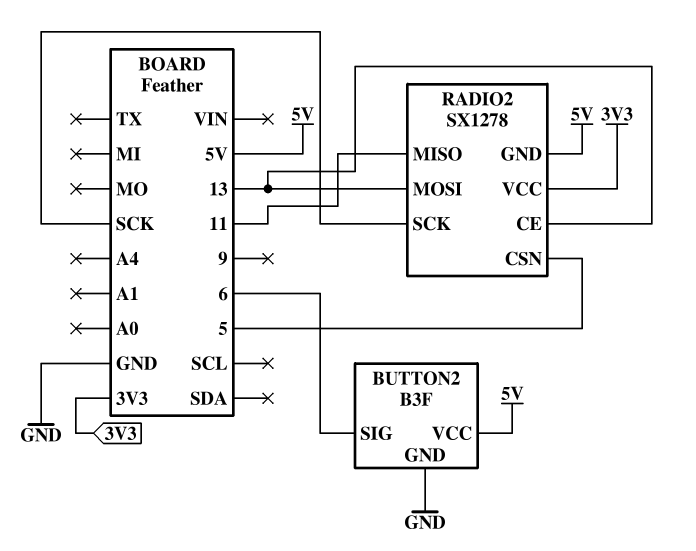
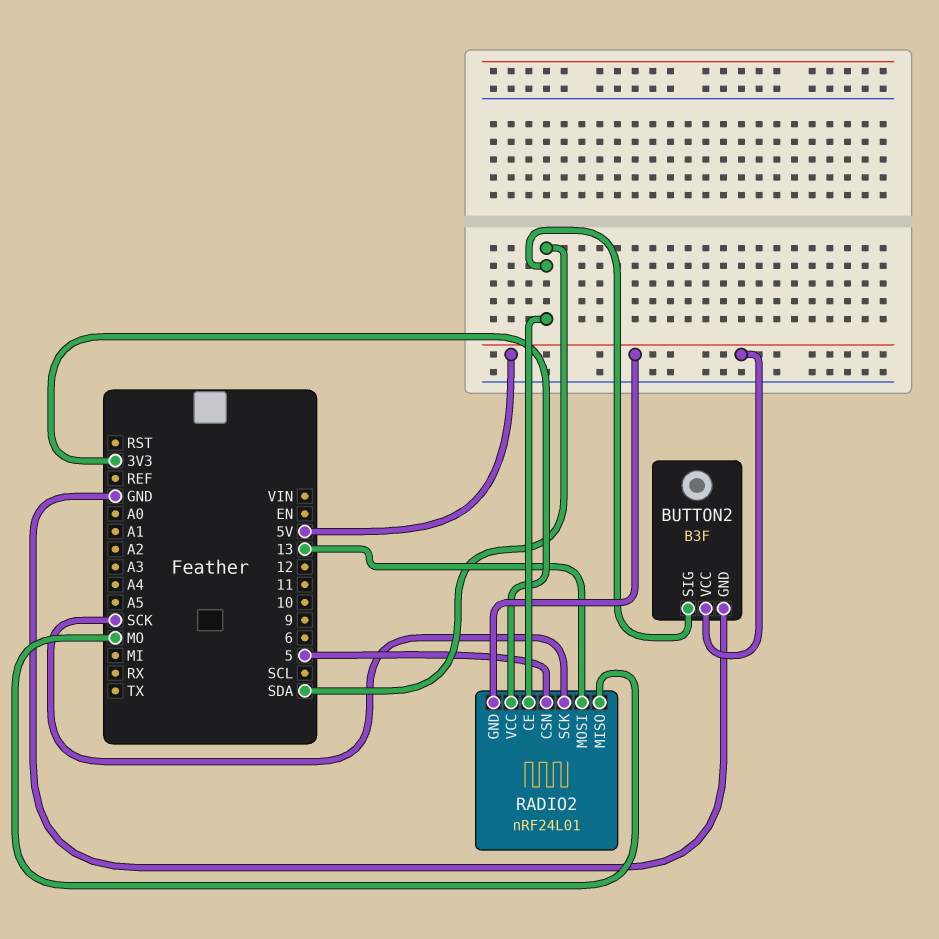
BUTTON2 pin SIG: 6 -> SDA
RADIO2: SX1278 -> nRF24L01
RADIO2 pin CE: 13 -> SDA
RADIO2 pin MISO: 11 -> MO

